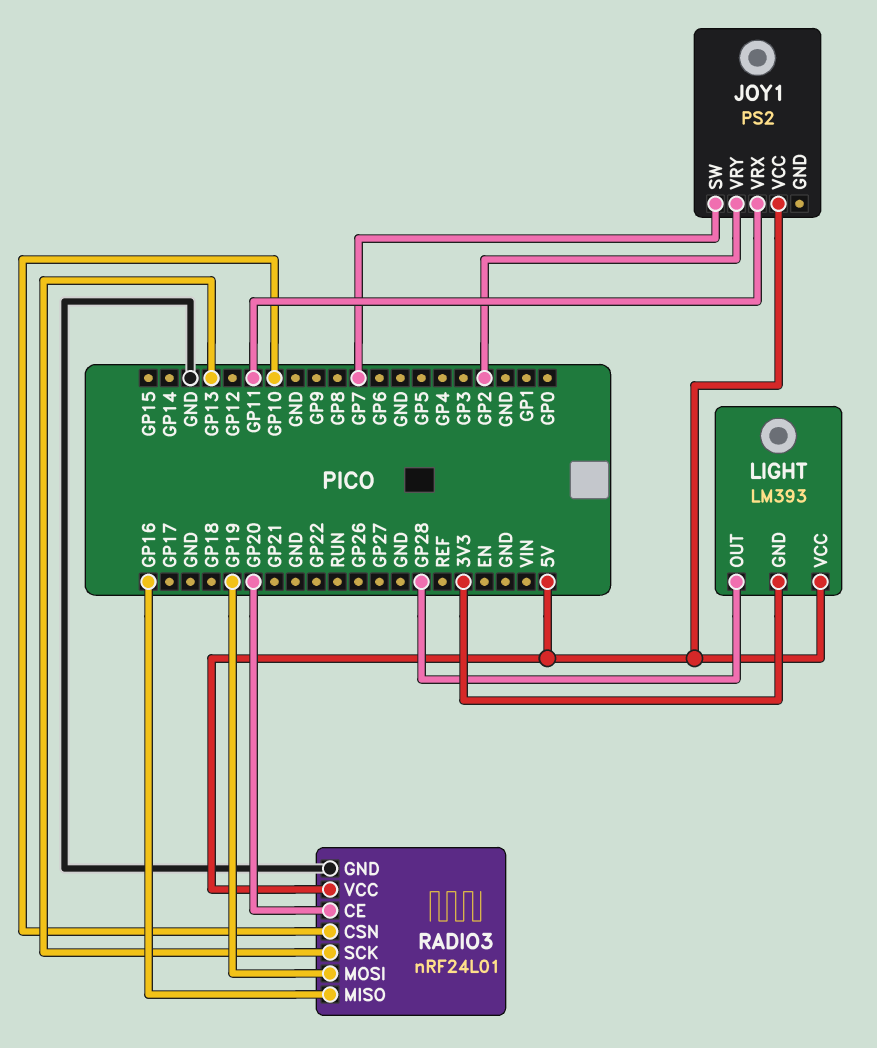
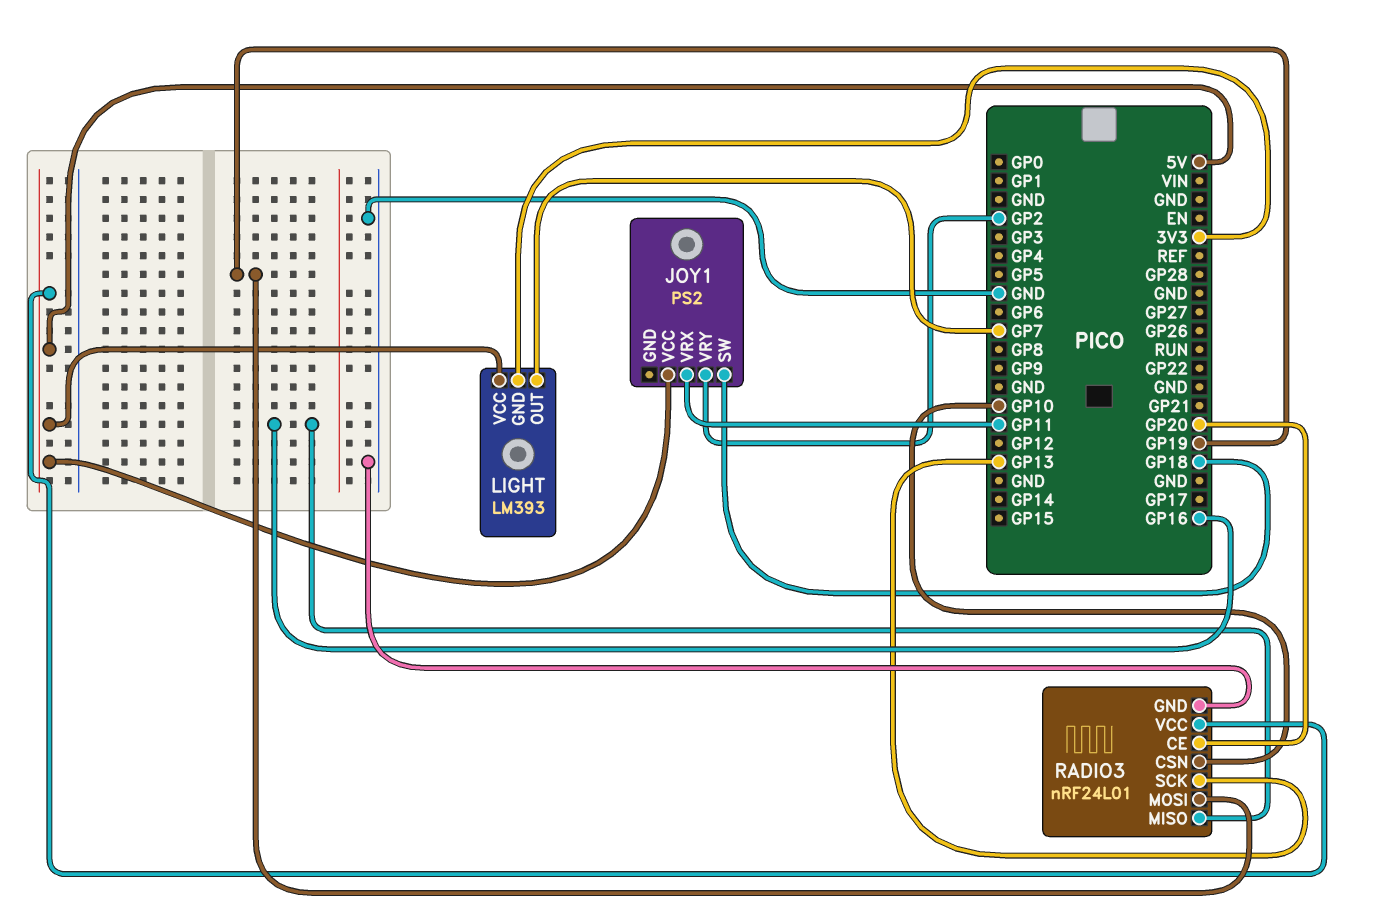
JOY1 pin SW: GP7 -> GP18
LIGHT pin OUT: GP28 -> GP7

